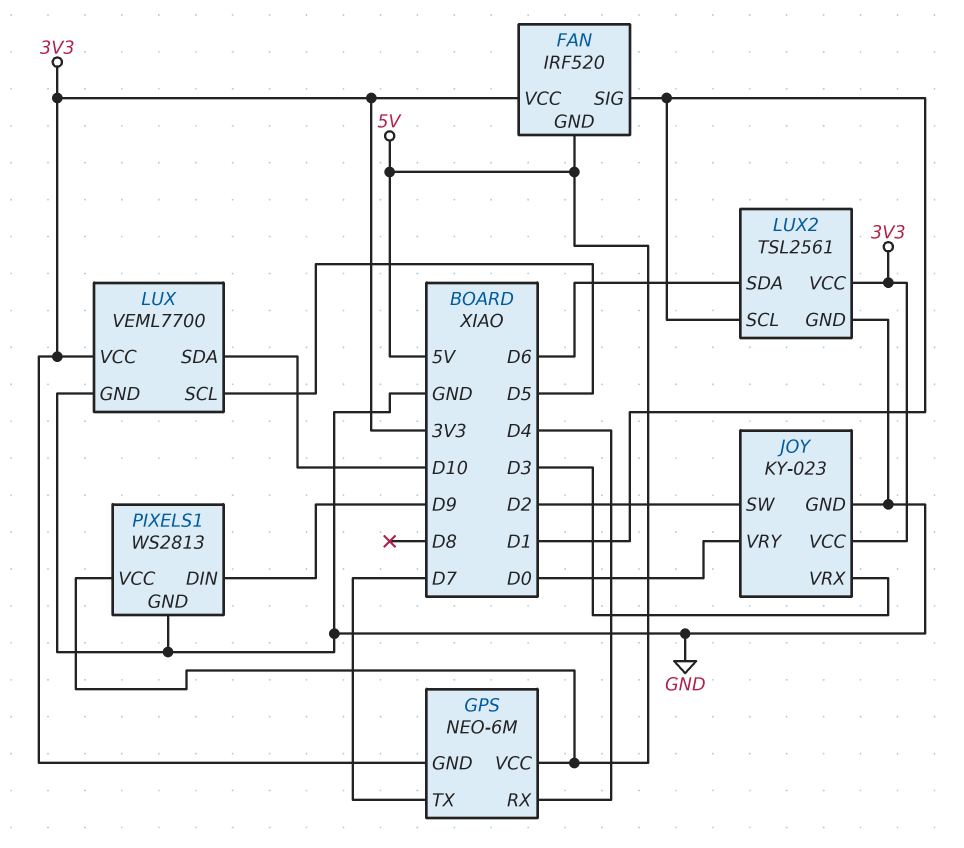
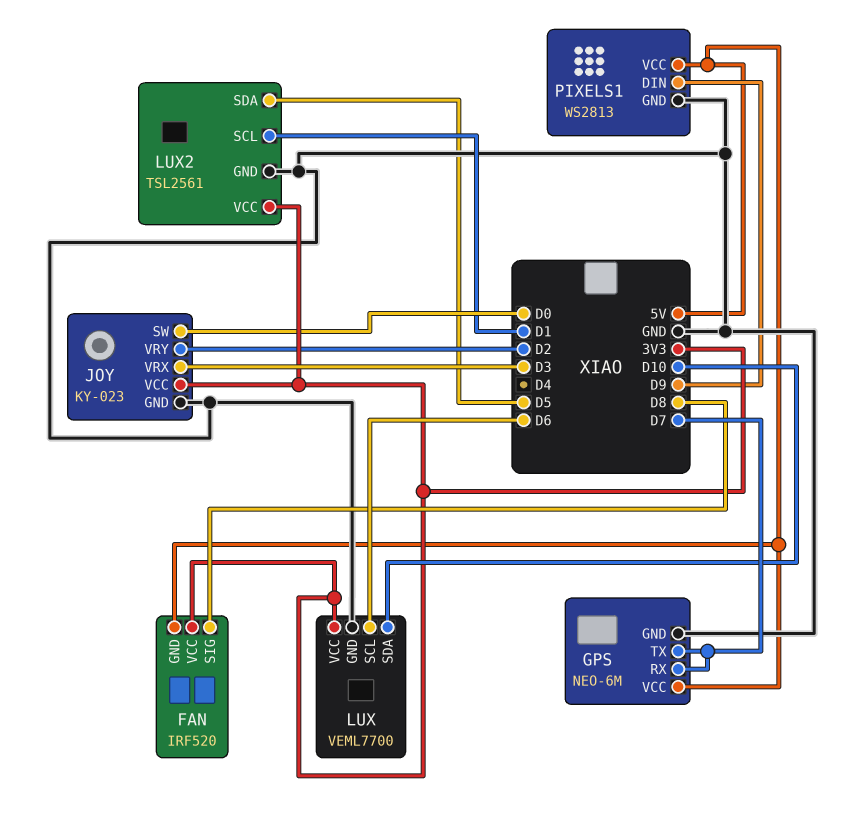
FAN pin SIG: D1 -> D8
GPS pin GND: 3V3 -> GND
GPS pin RX: D4 -> D7
JOY pin SW: D2 -> D0
JOY pin VRY: D0 -> D2
LUX pin SCL: D5 -> D6
LUX2 pin SDA: D6 -> D5

